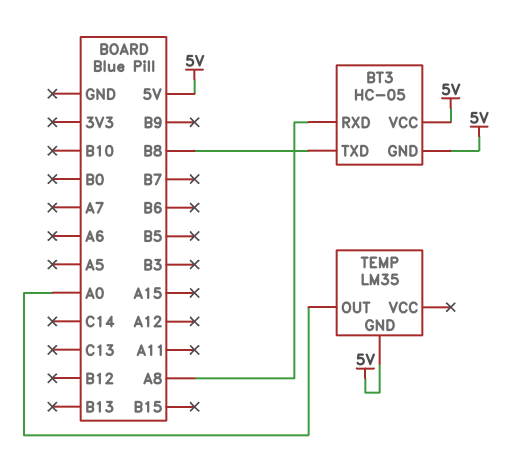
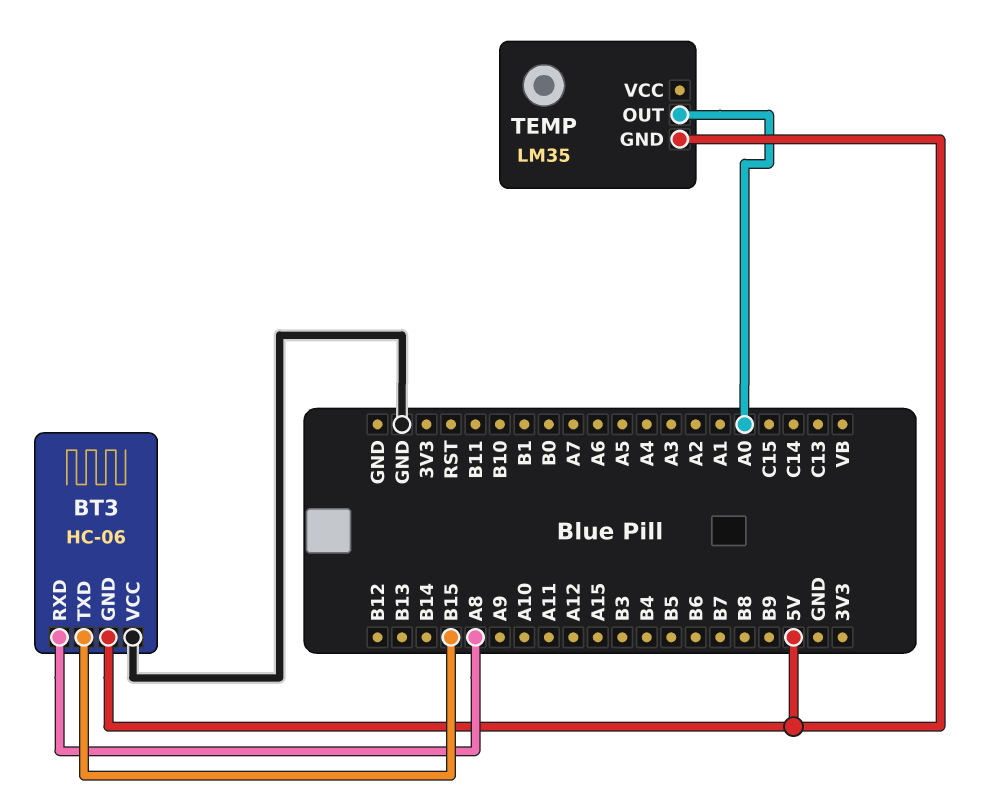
BT3: HC-05 -> HC-06
BT3 pin TXD: B8 -> B15
BT3 pin VCC: 5V -> GND

